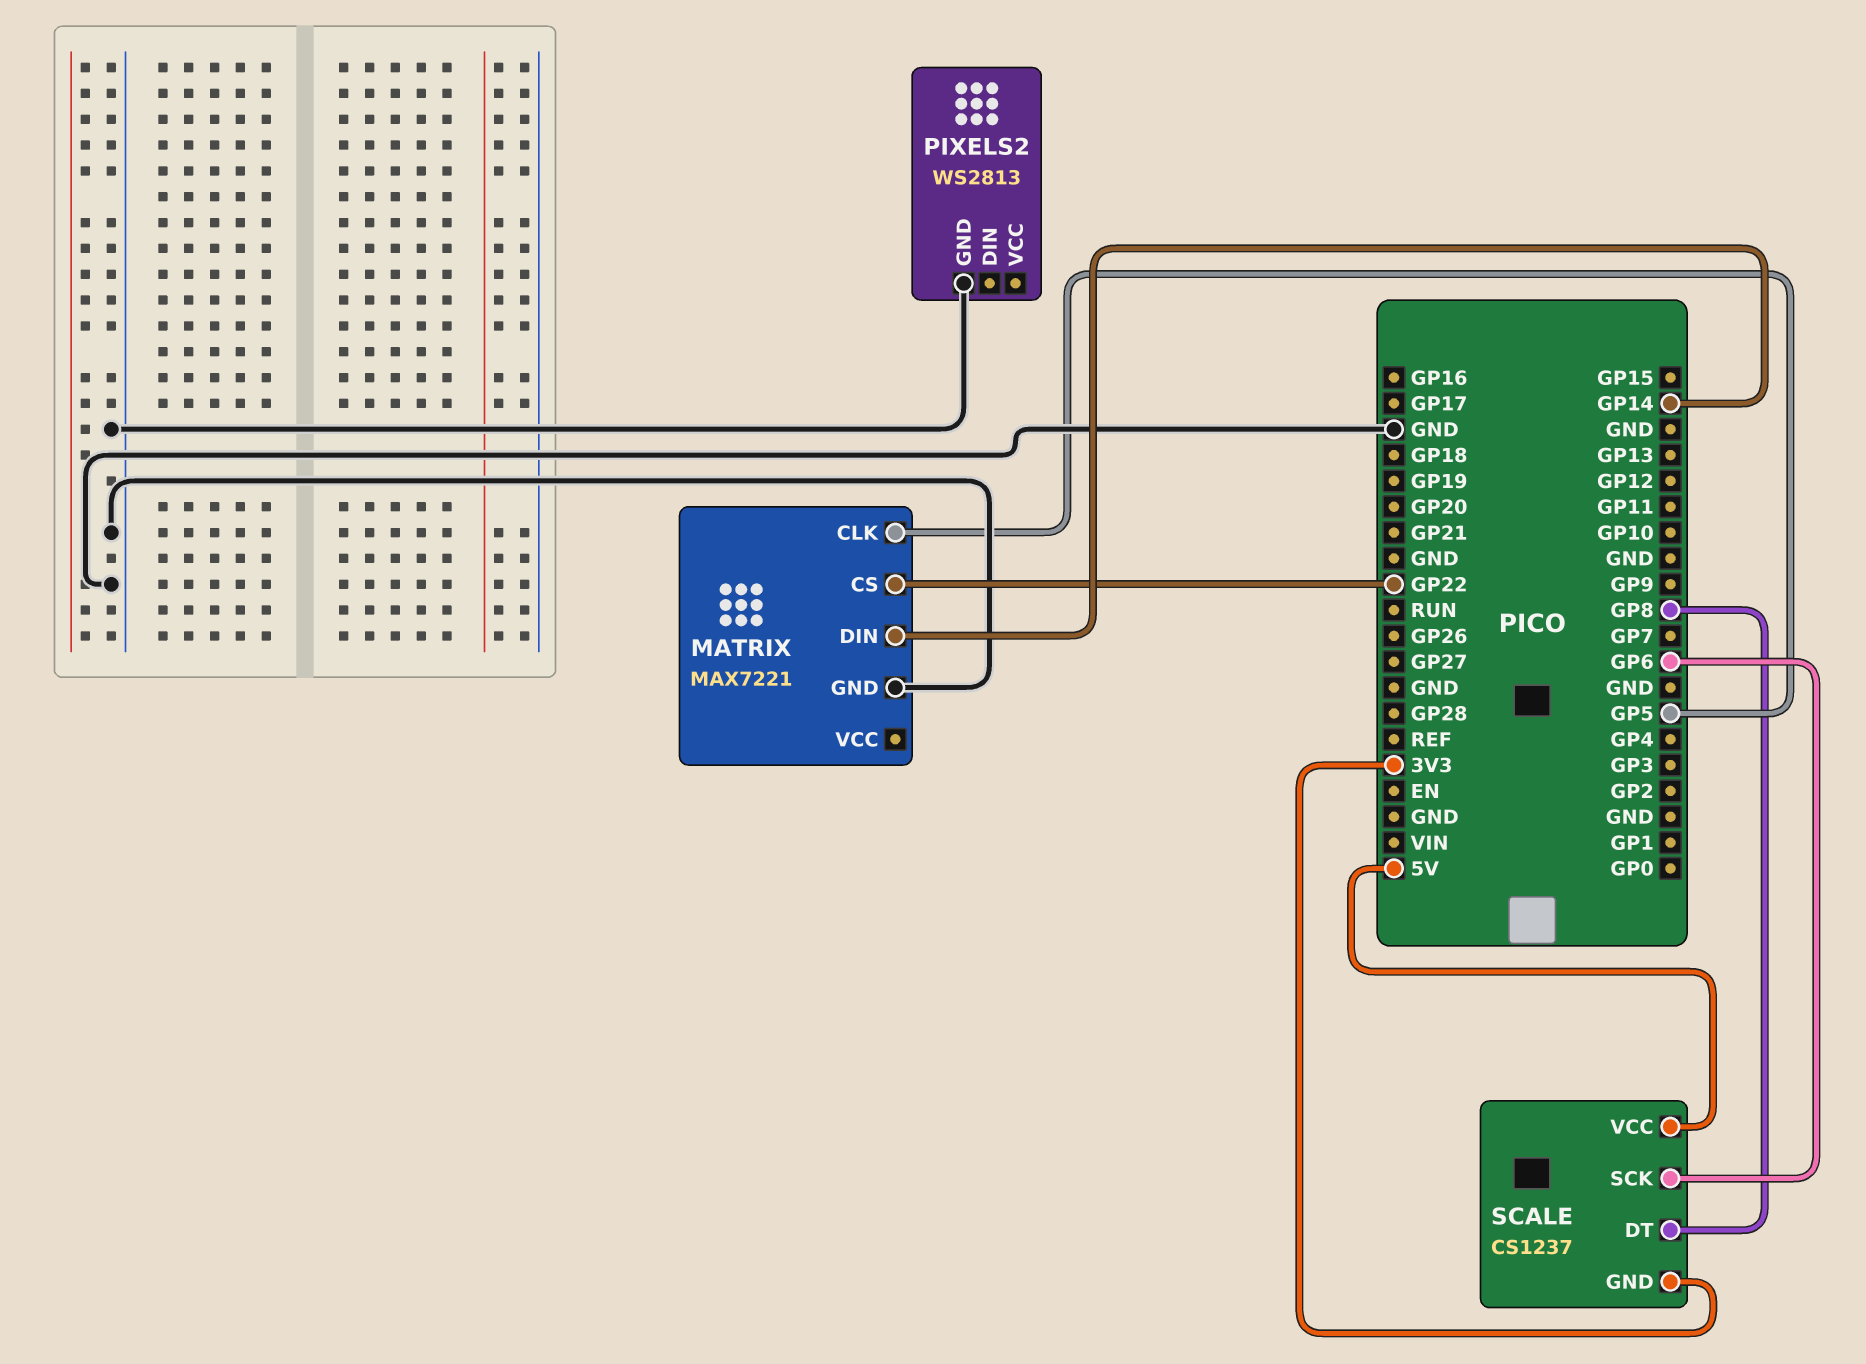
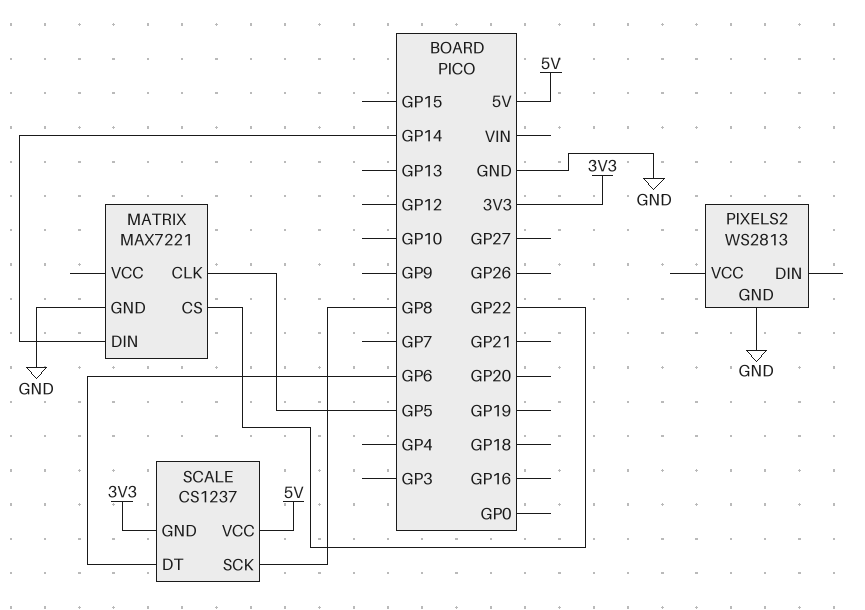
SCALE pin DT: GP8 -> GP6
SCALE pin SCK: GP6 -> GP8

